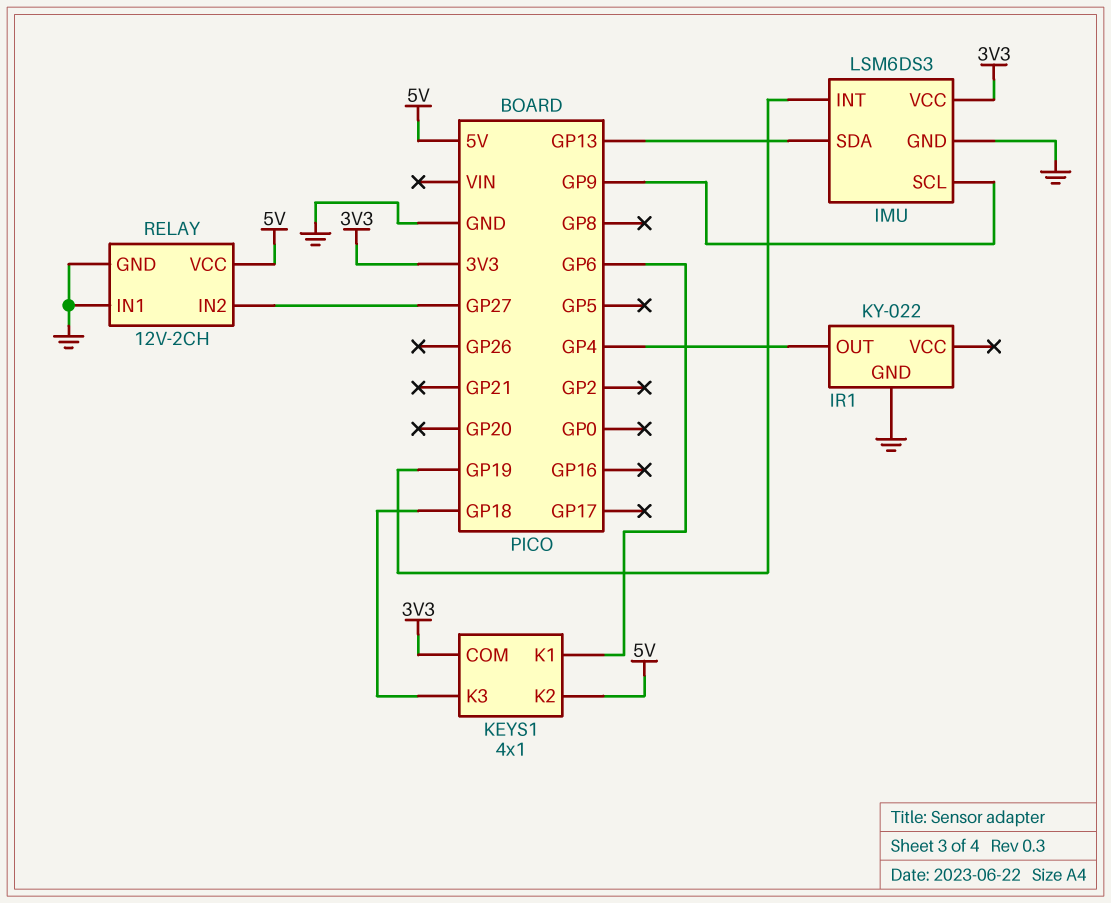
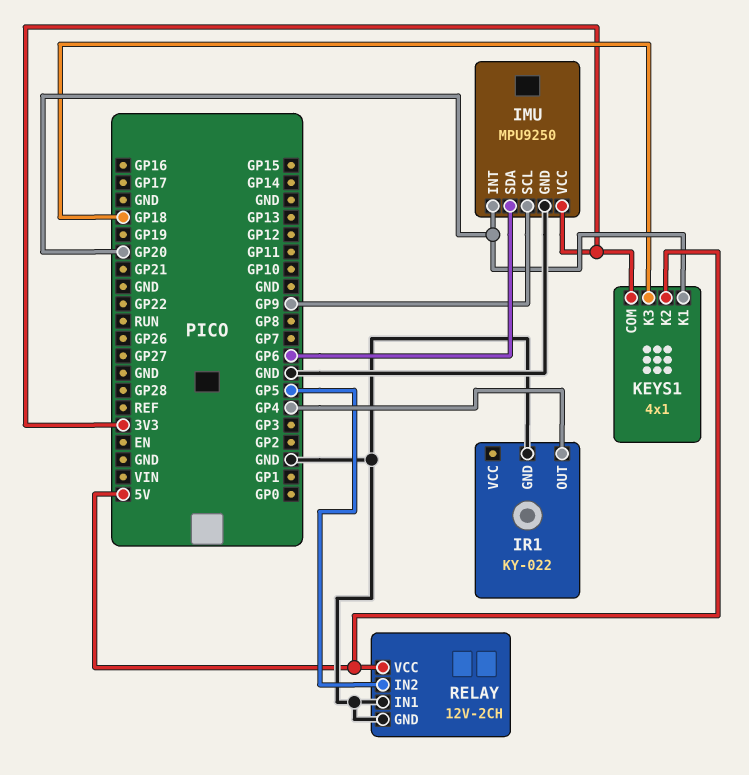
IMU: LSM6DS3 -> MPU9250
IMU pin INT: GP19 -> GP20
IMU pin SDA: GP13 -> GP6
KEYS1 pin K1: GP6 -> GP20
RELAY pin IN2: GP27 -> GP5

